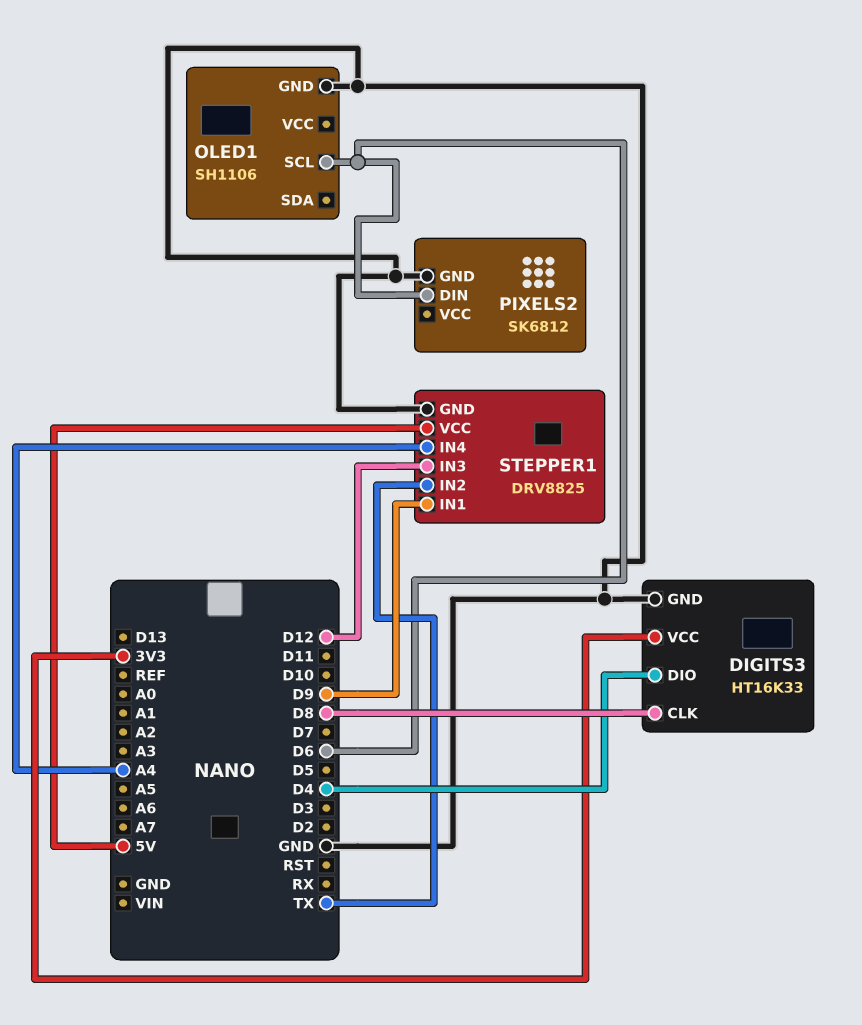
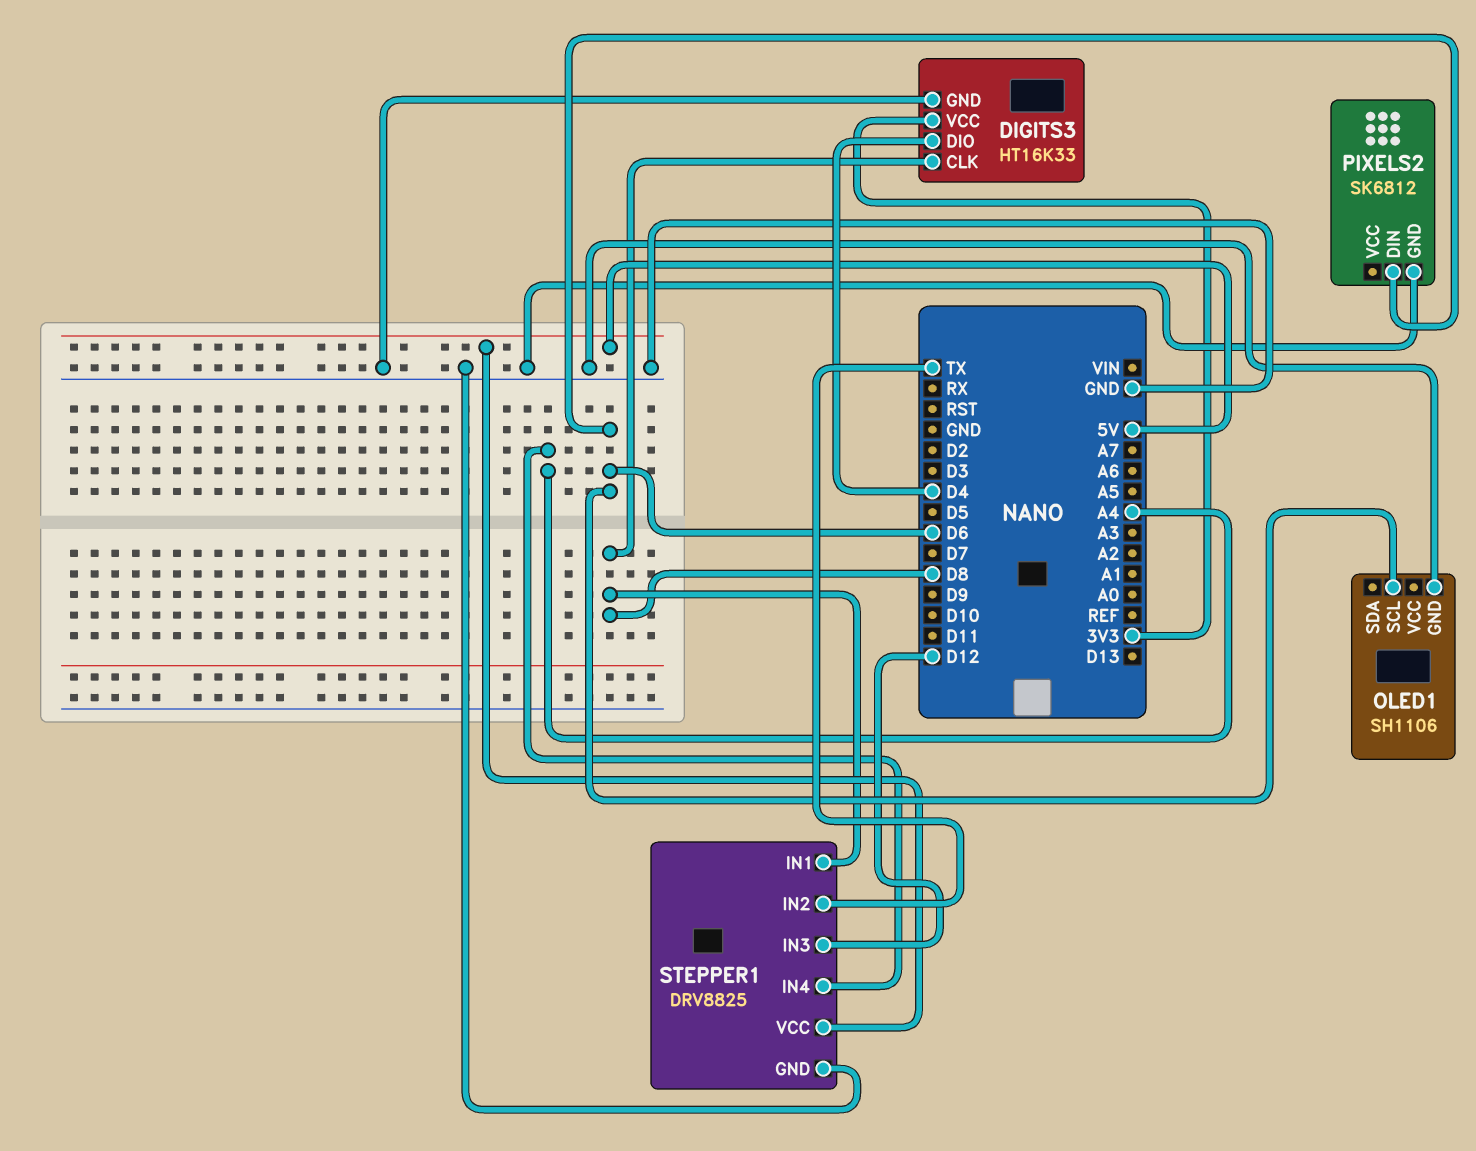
STEPPER1 pin IN1: D9 -> D8

